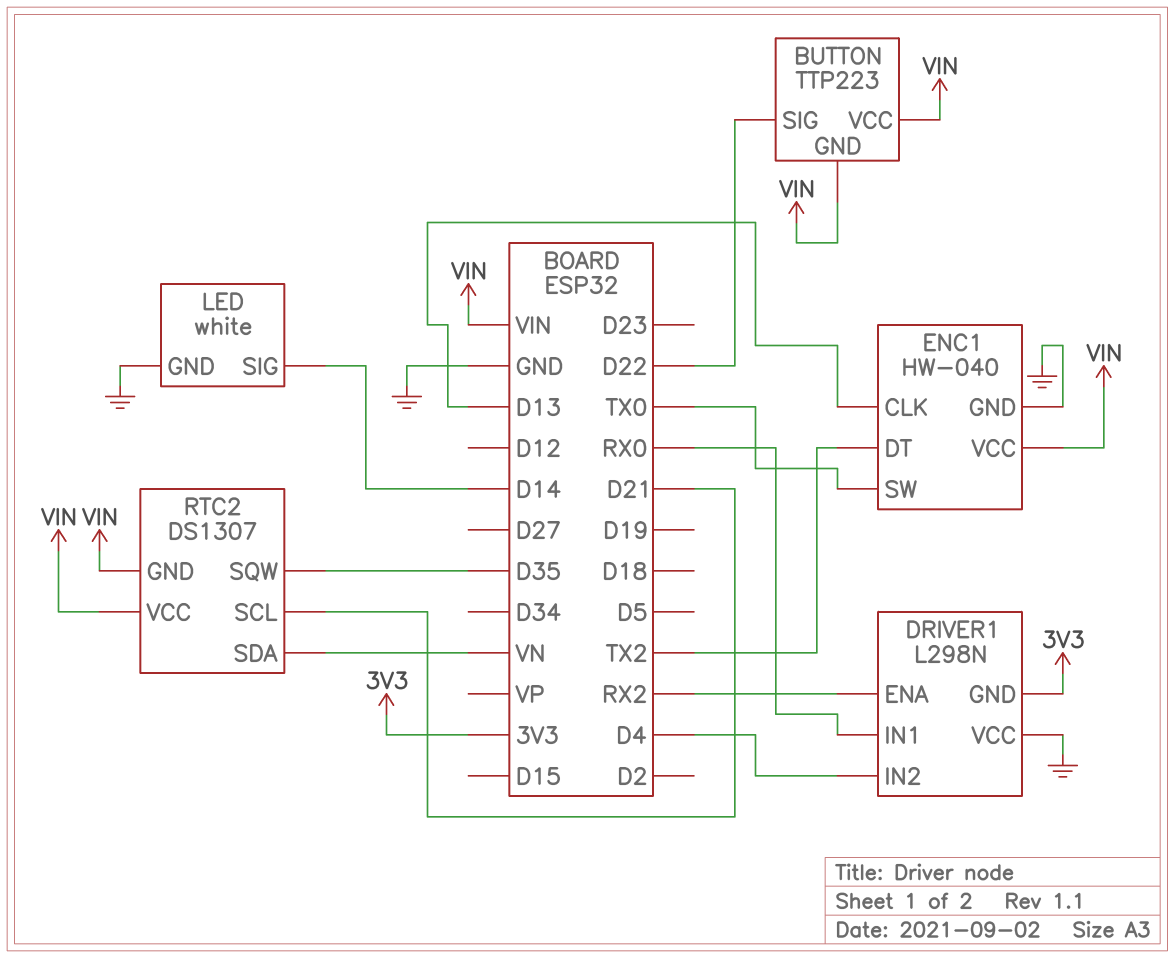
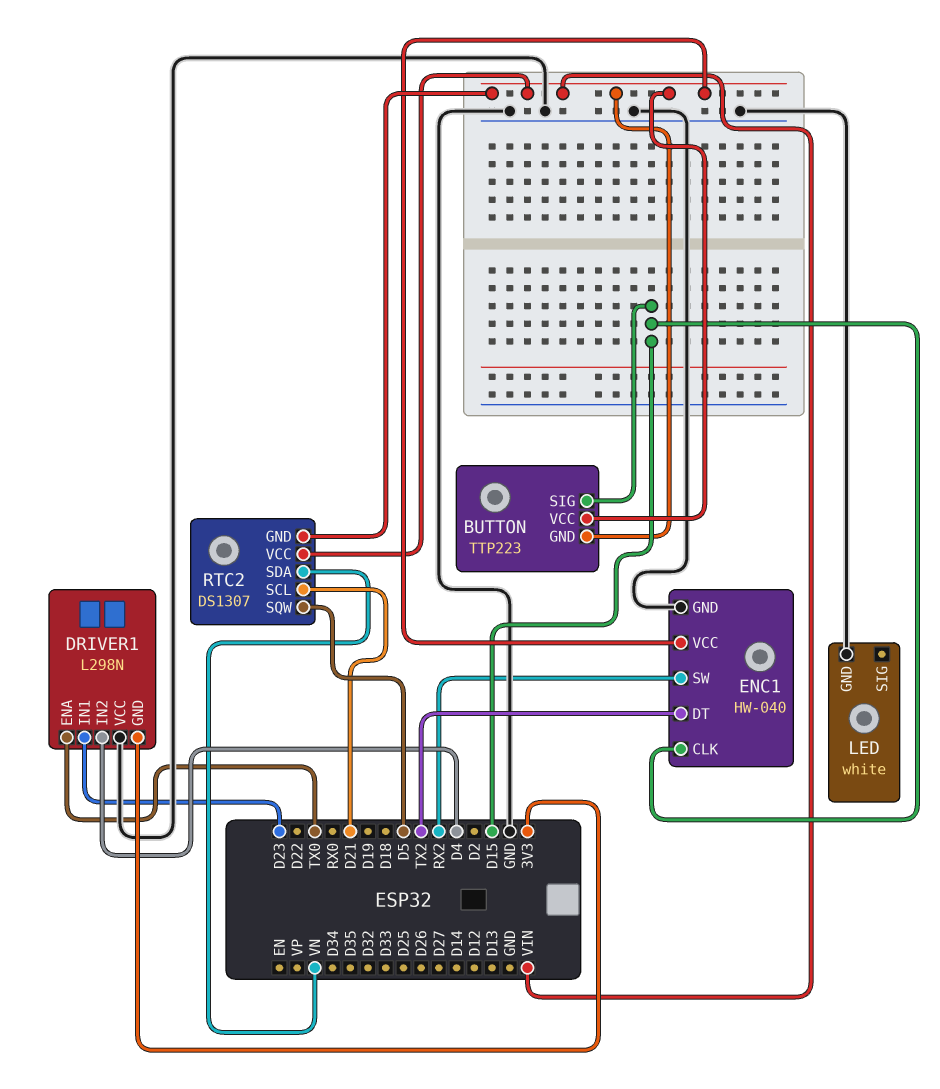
BUTTON pin SIG: D22 -> D15
DRIVER1 pin ENA: RX2 -> TX0
DRIVER1 pin IN1: RX0 -> D23
ENC1 pin CLK: D13 -> D15
ENC1 pin SW: TX0 -> RX2
LED pin SIG: D14 -> none
RTC2 pin SQW: D35 -> D5

